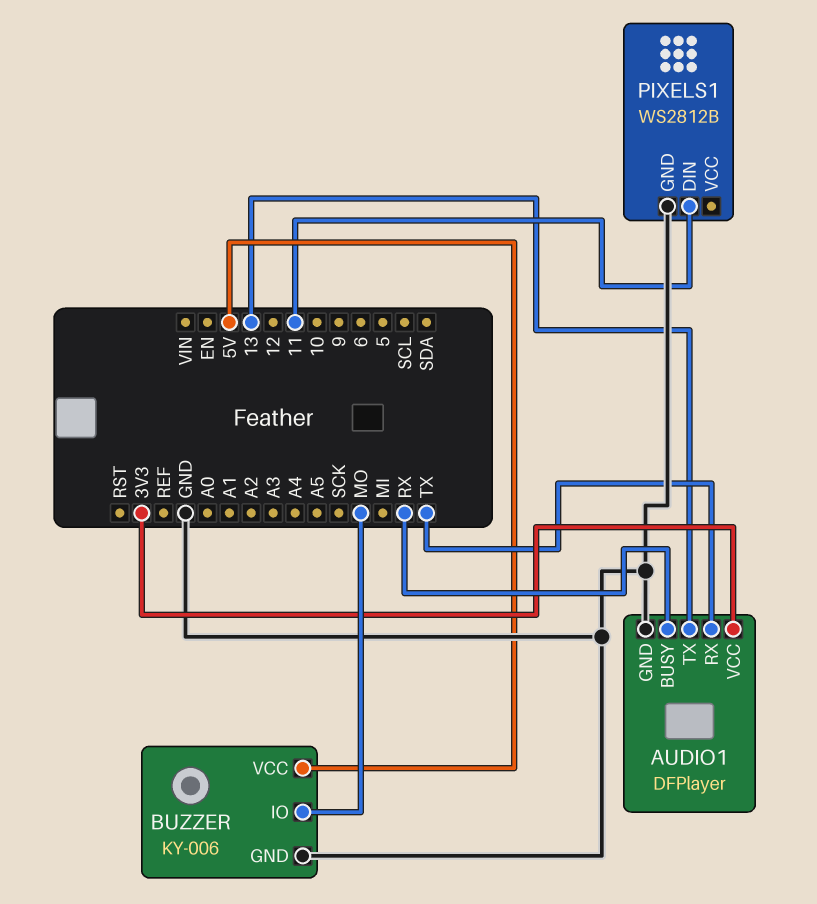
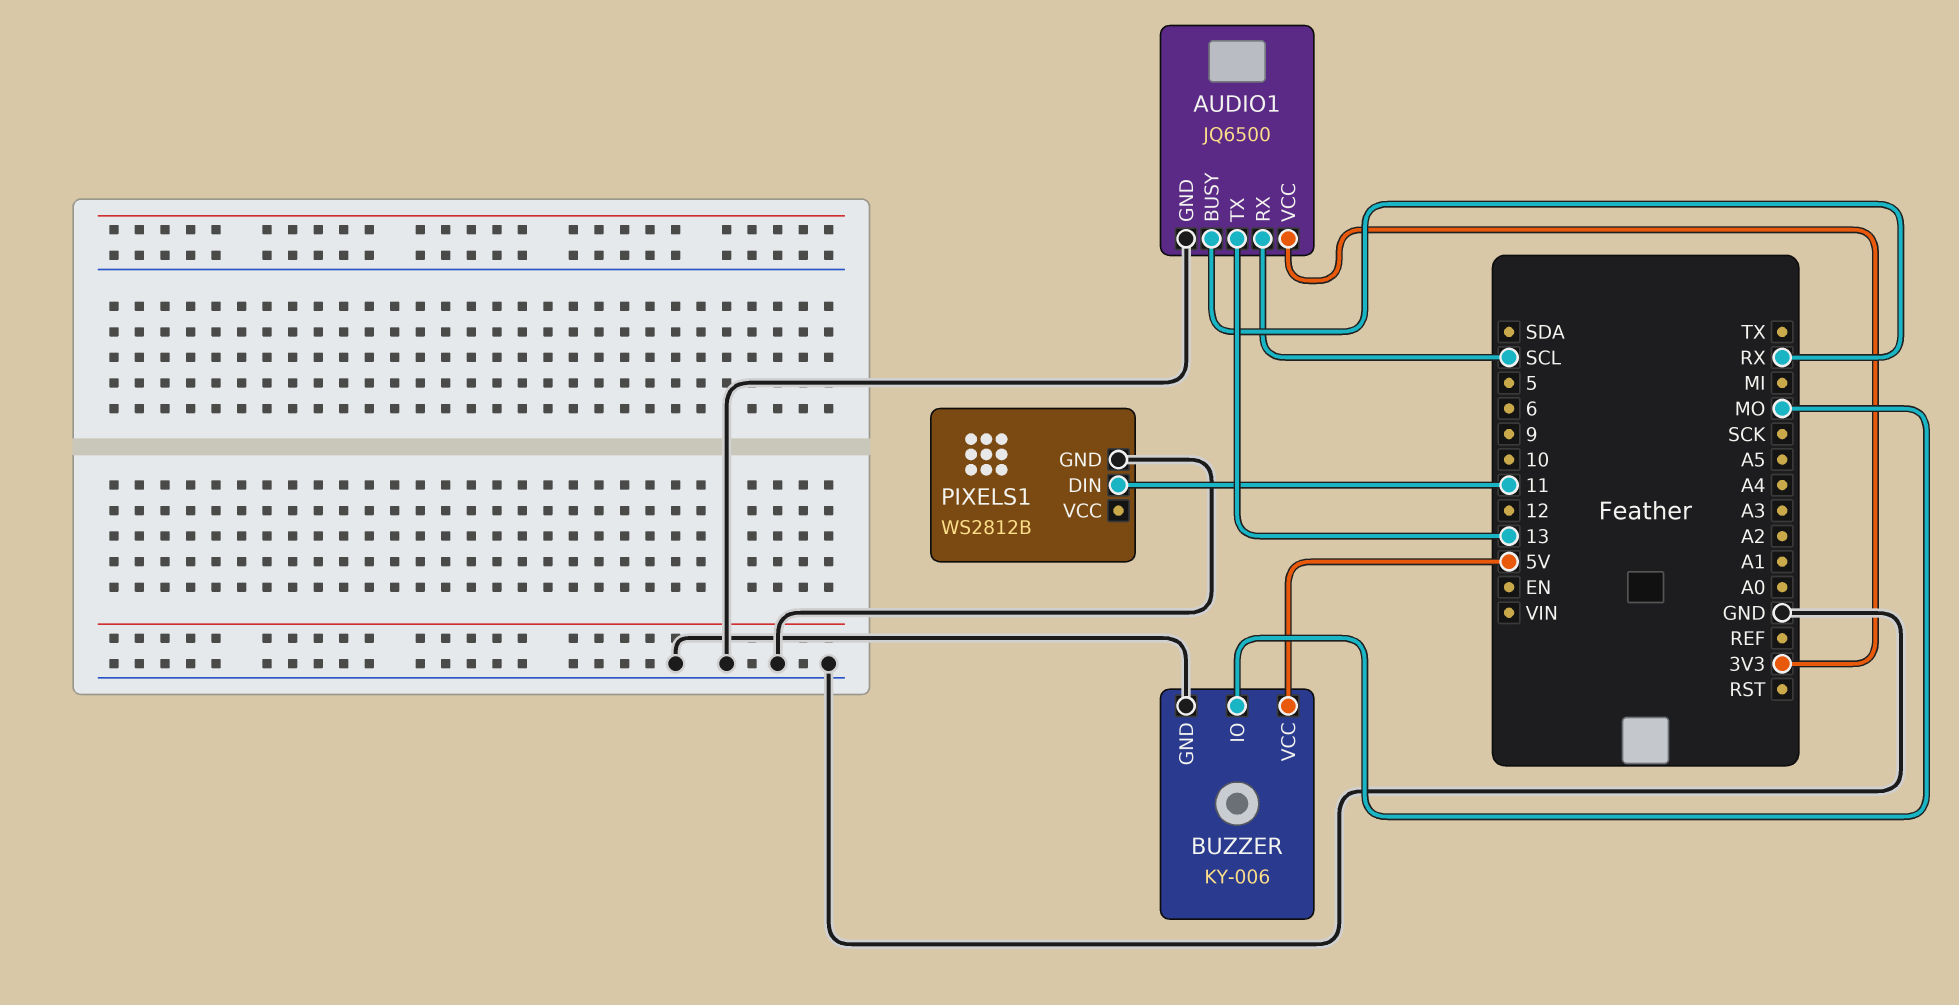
AUDIO1: DFPlayer -> JQ6500
AUDIO1 pin RX: TX -> SCL

